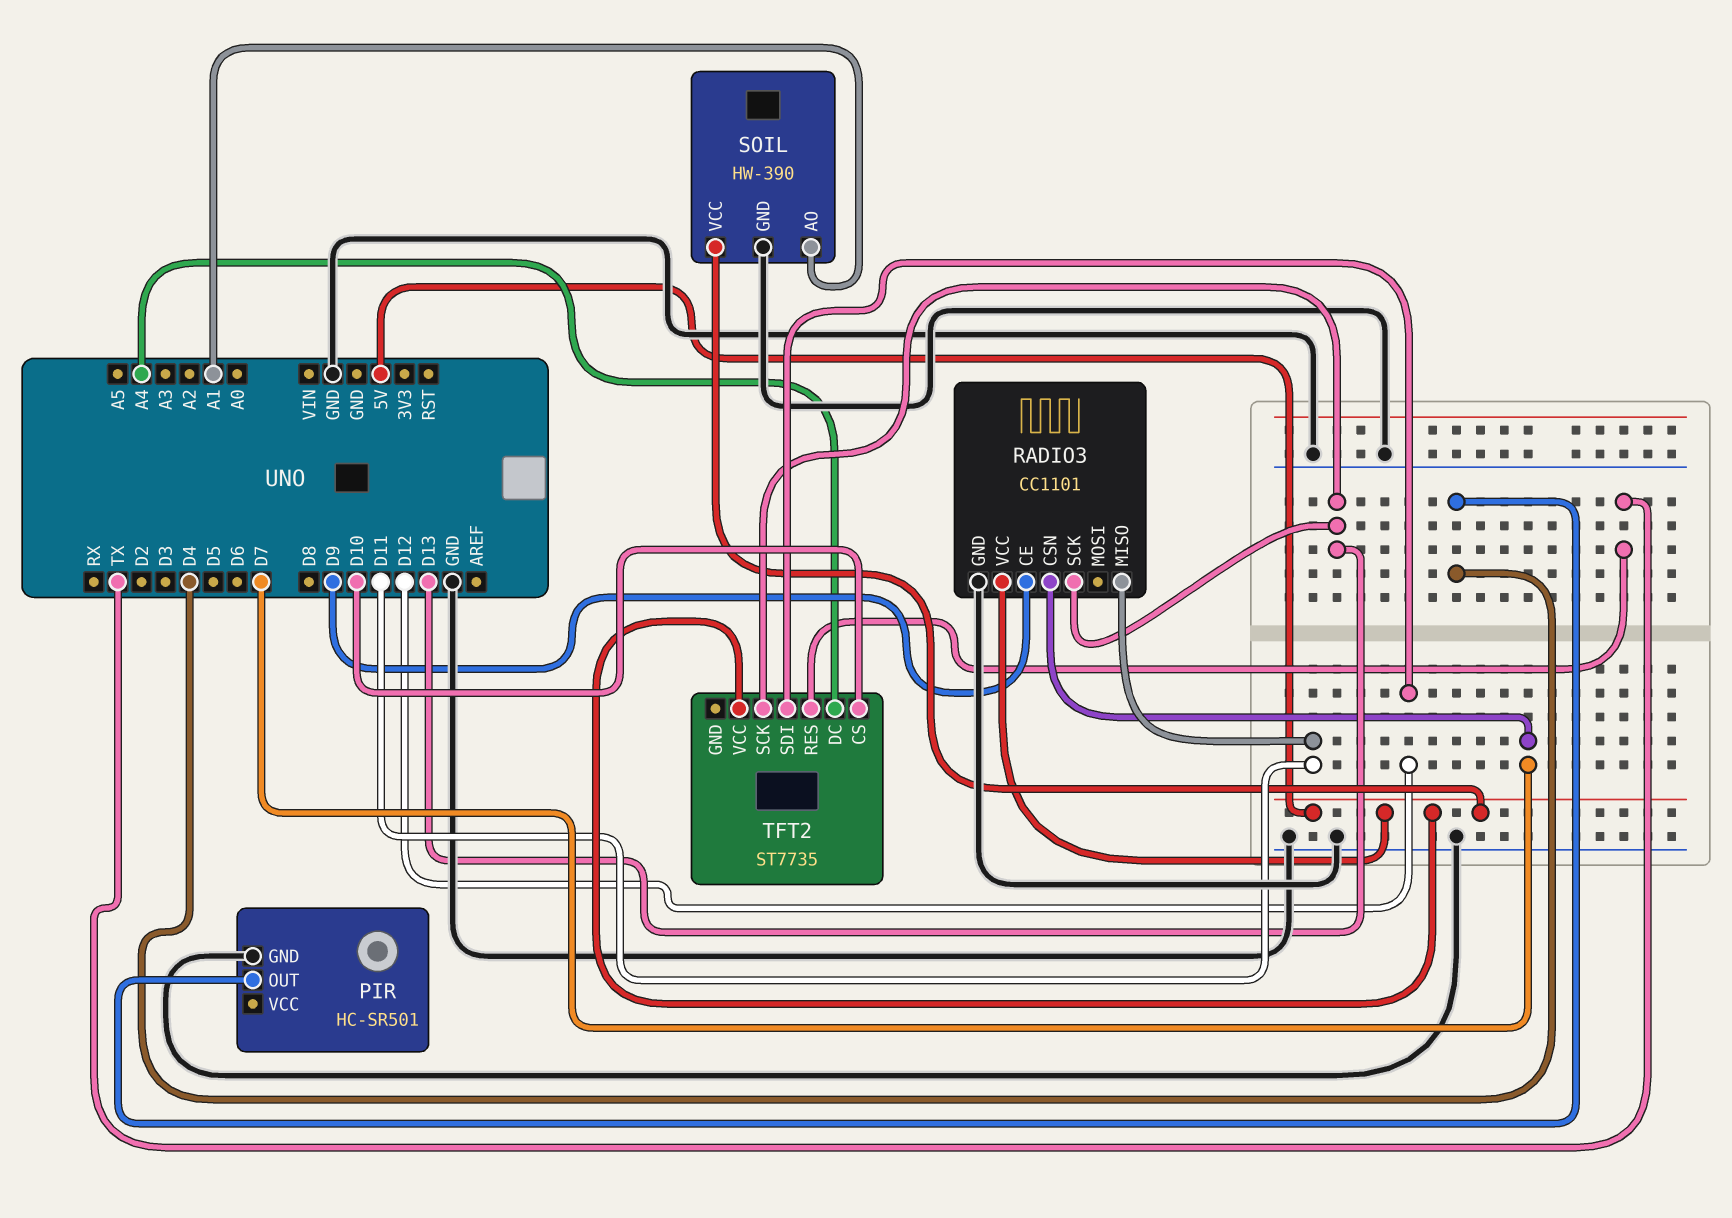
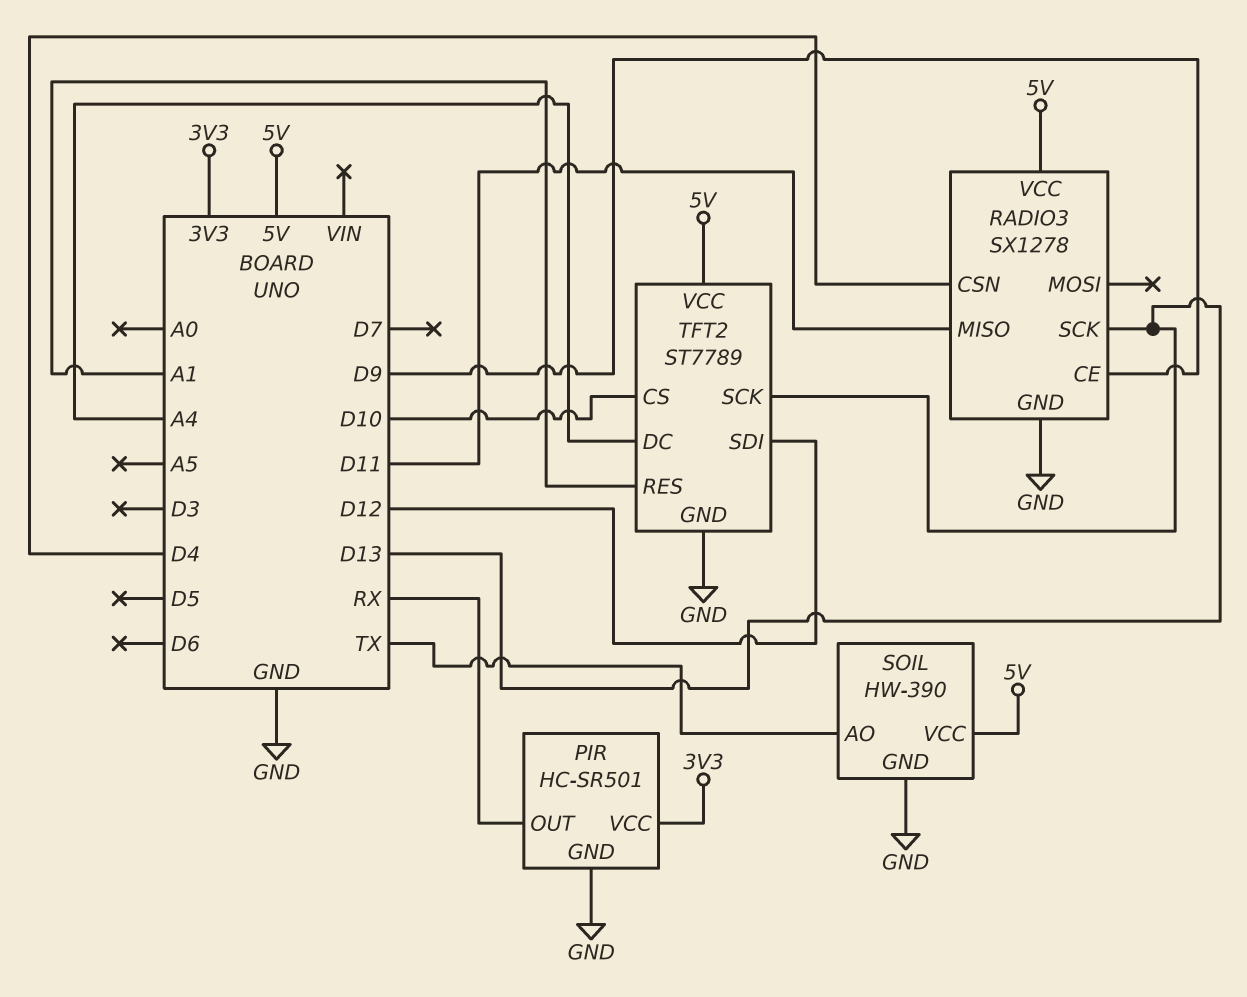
PIR pin OUT: D4 -> RX
PIR pin VCC: none -> 3V3
RADIO3: CC1101 -> SX1278
RADIO3 pin CSN: D7 -> D4
SOIL pin AO: A1 -> TX
TFT2: ST7735 -> ST7789
TFT2 pin GND: none -> GND
TFT2 pin RES: TX -> A1

